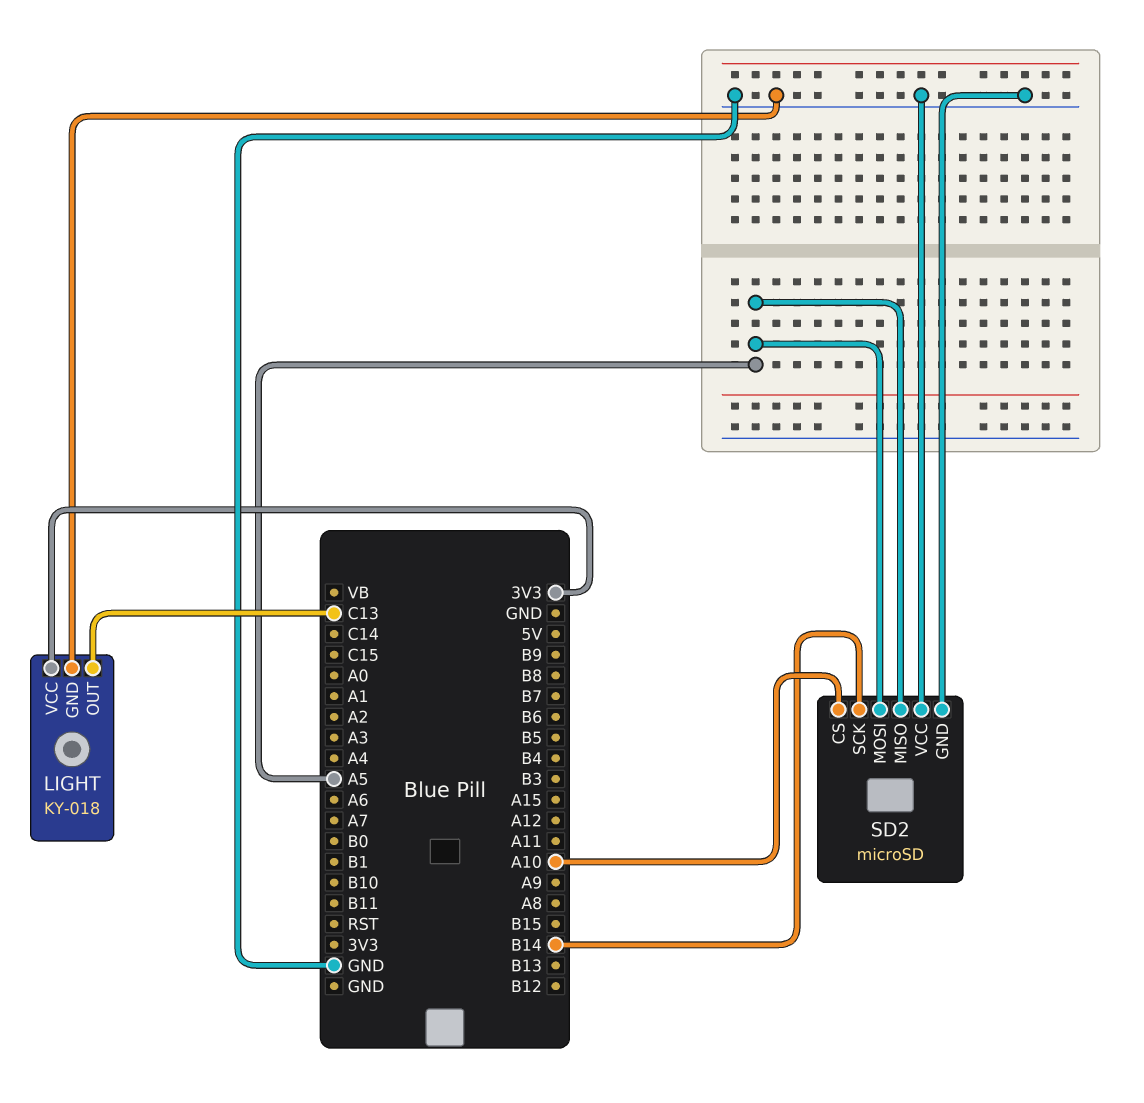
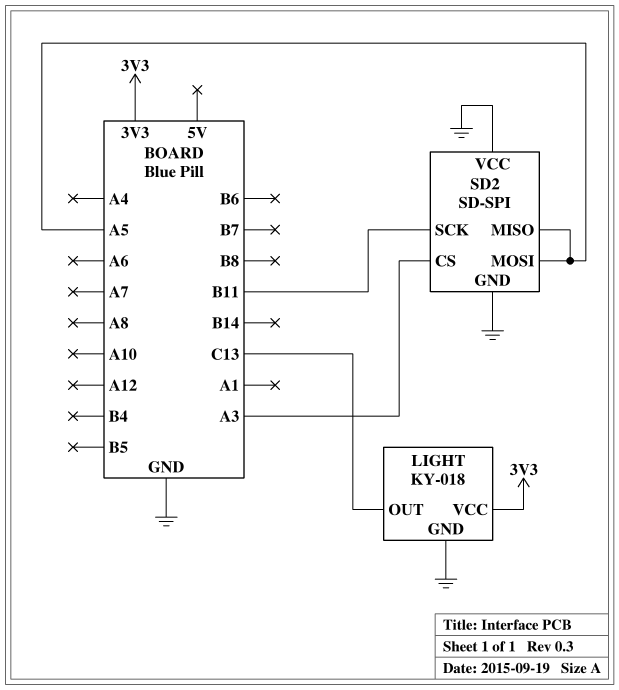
SD2: microSD -> SD-SPI
SD2 pin CS: A10 -> A3
SD2 pin SCK: B14 -> B11

